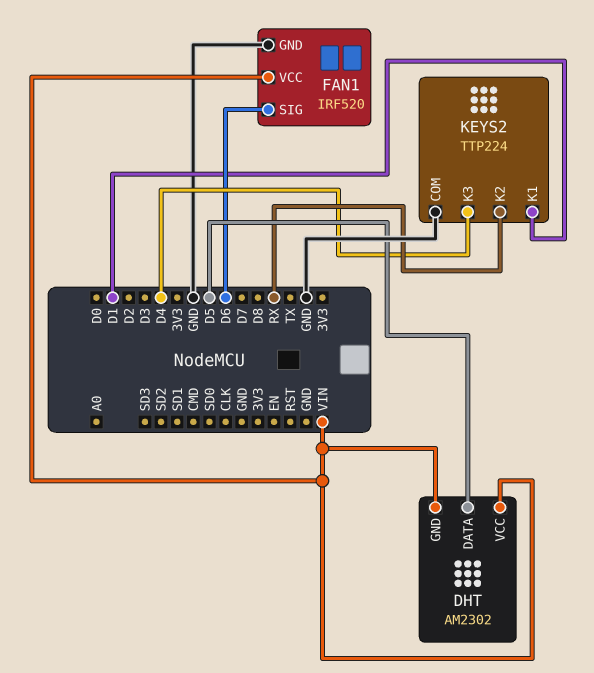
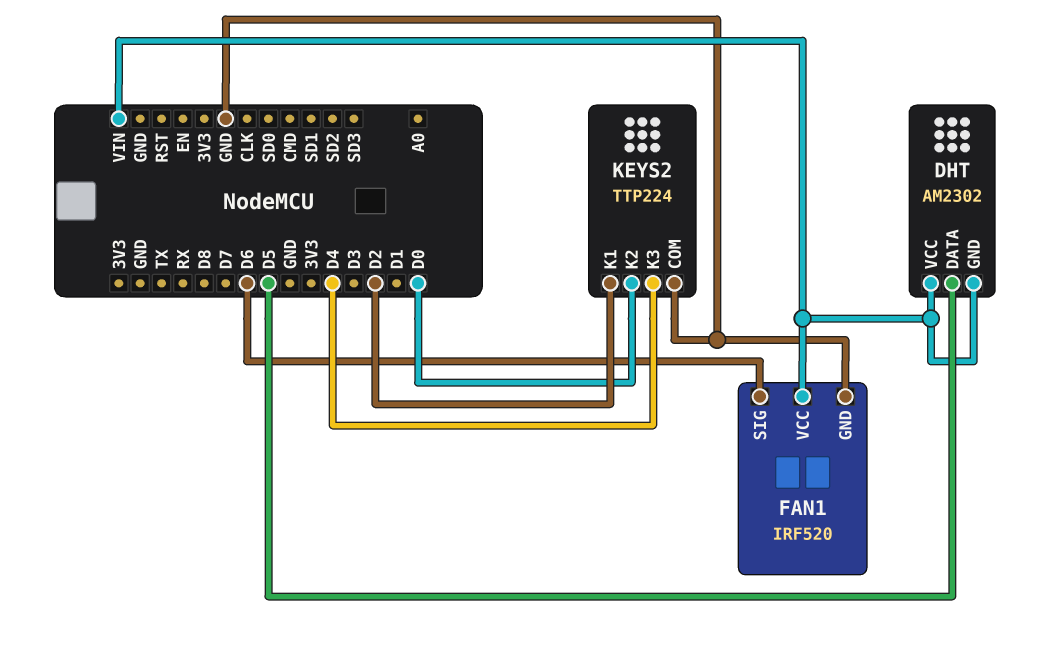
KEYS2 pin K1: D1 -> D2
KEYS2 pin K2: RX -> D0

